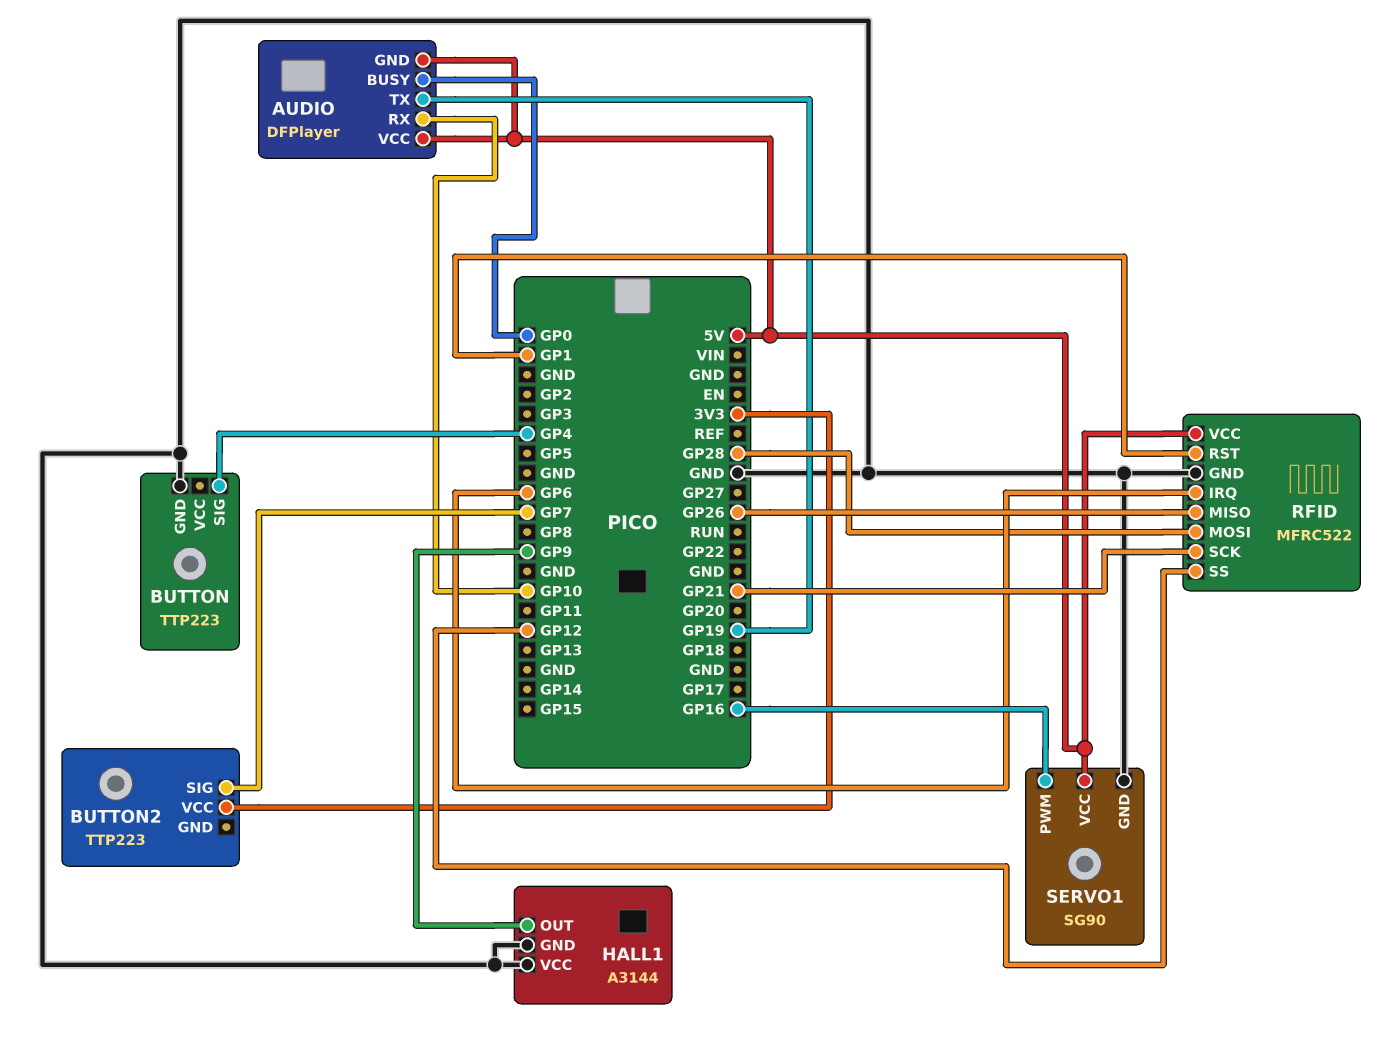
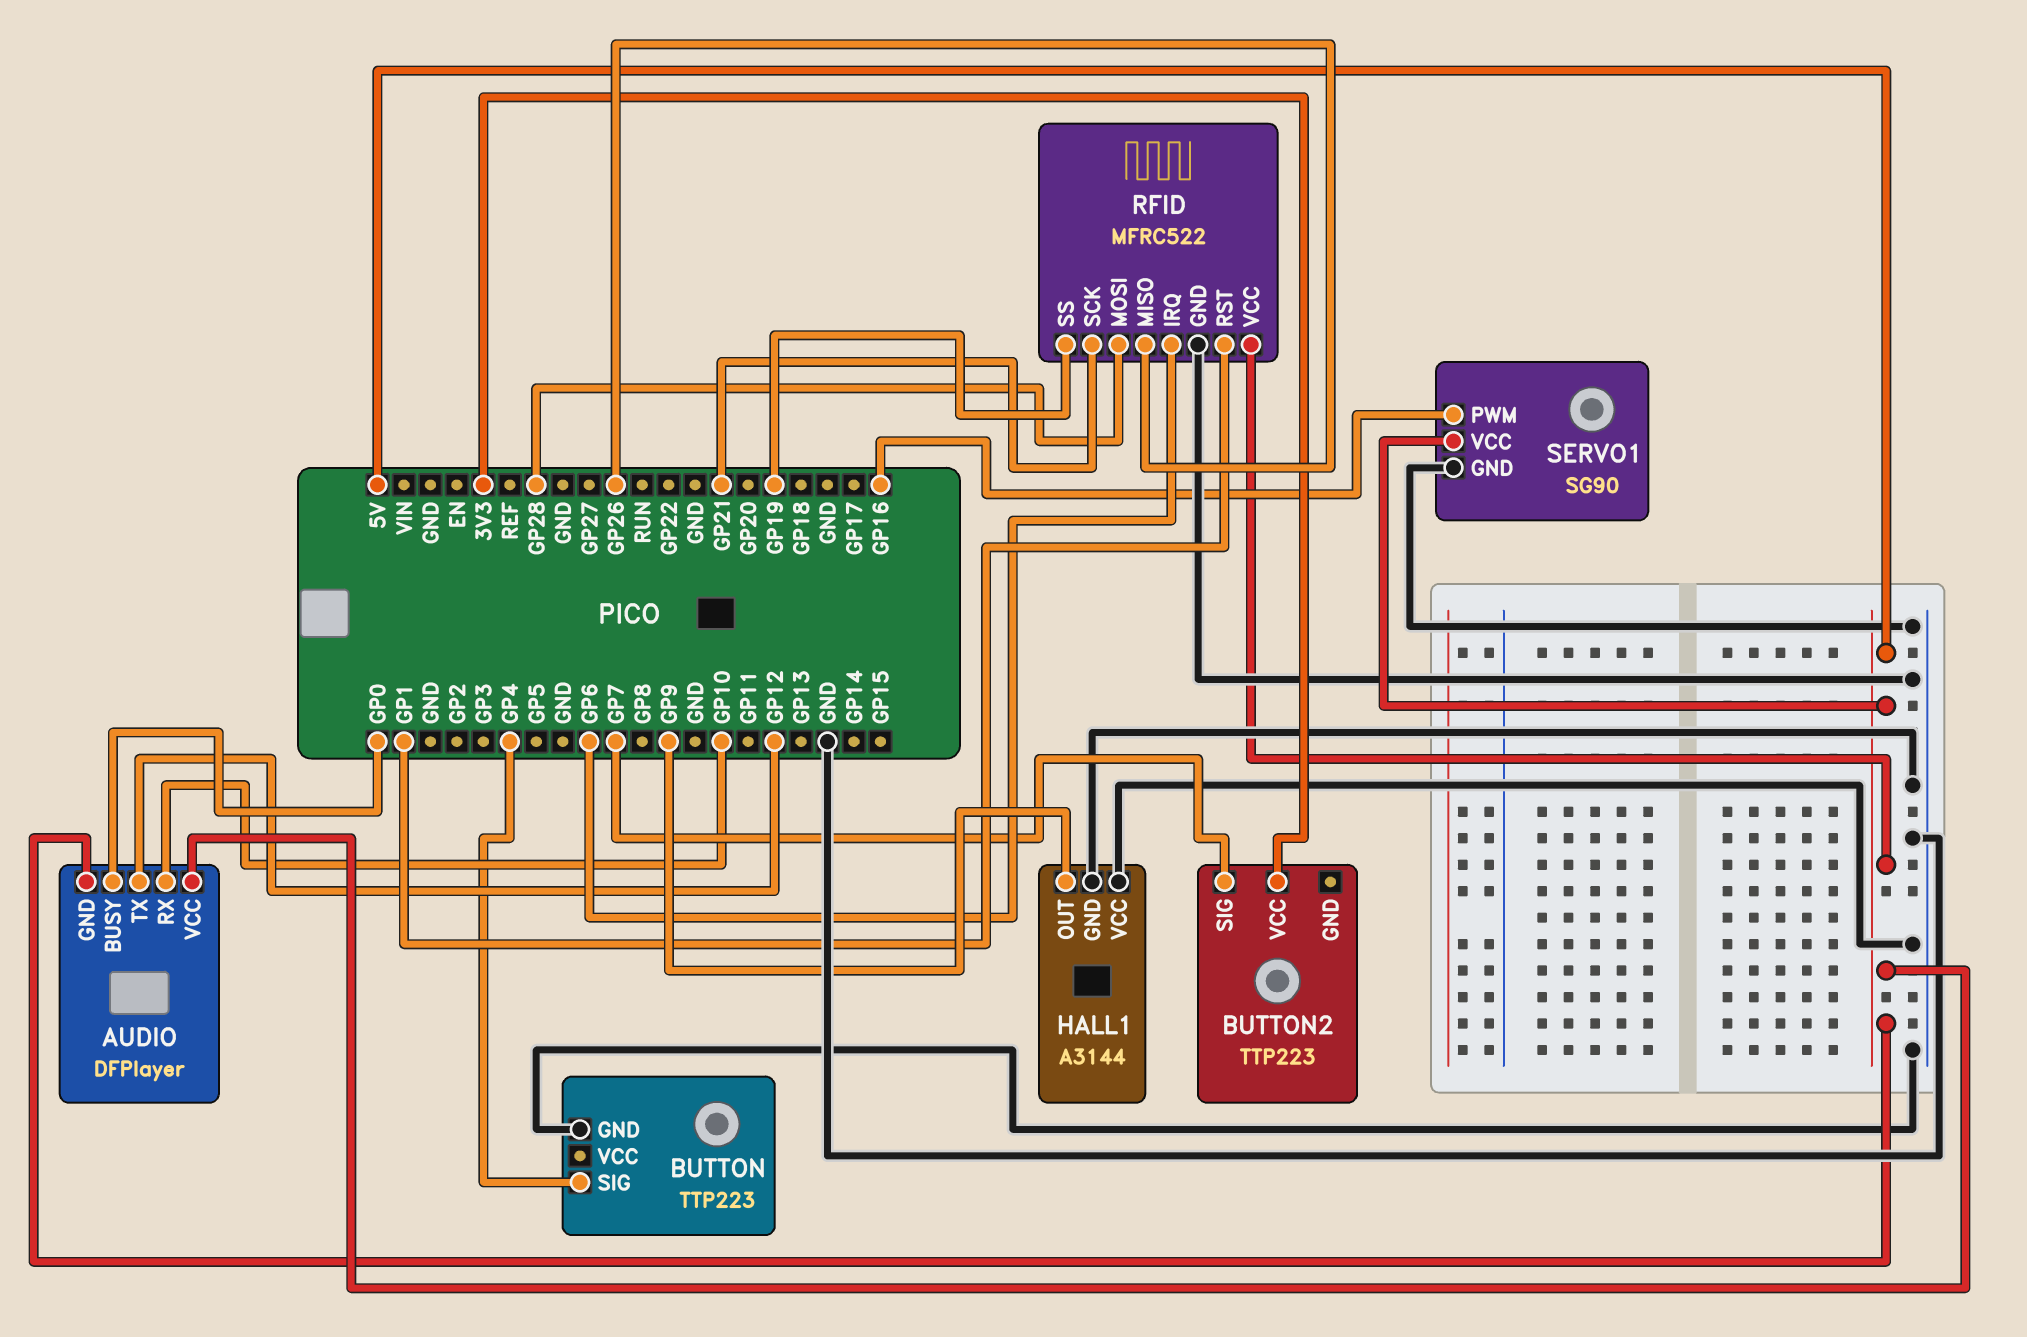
AUDIO pin TX: GP19 -> GP12
RFID pin SS: GP12 -> GP19

